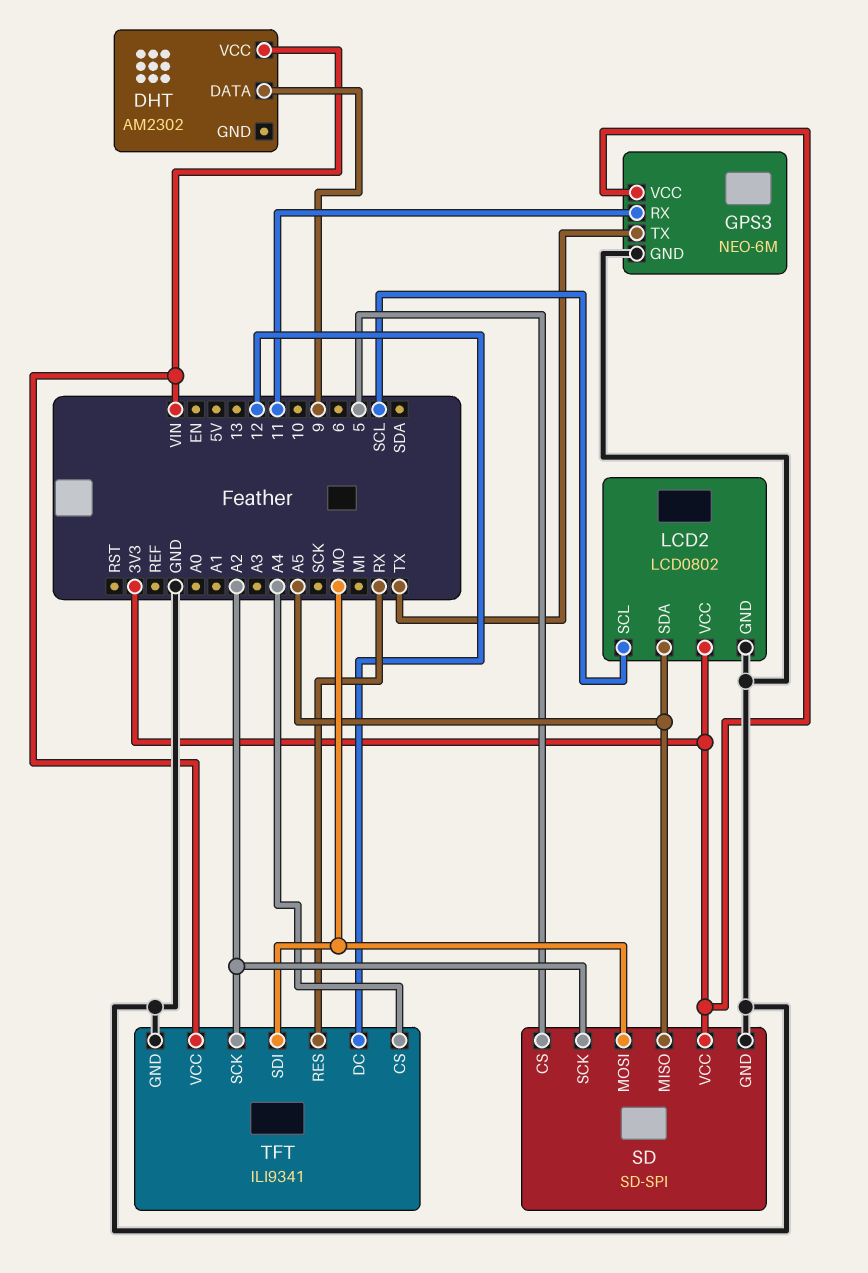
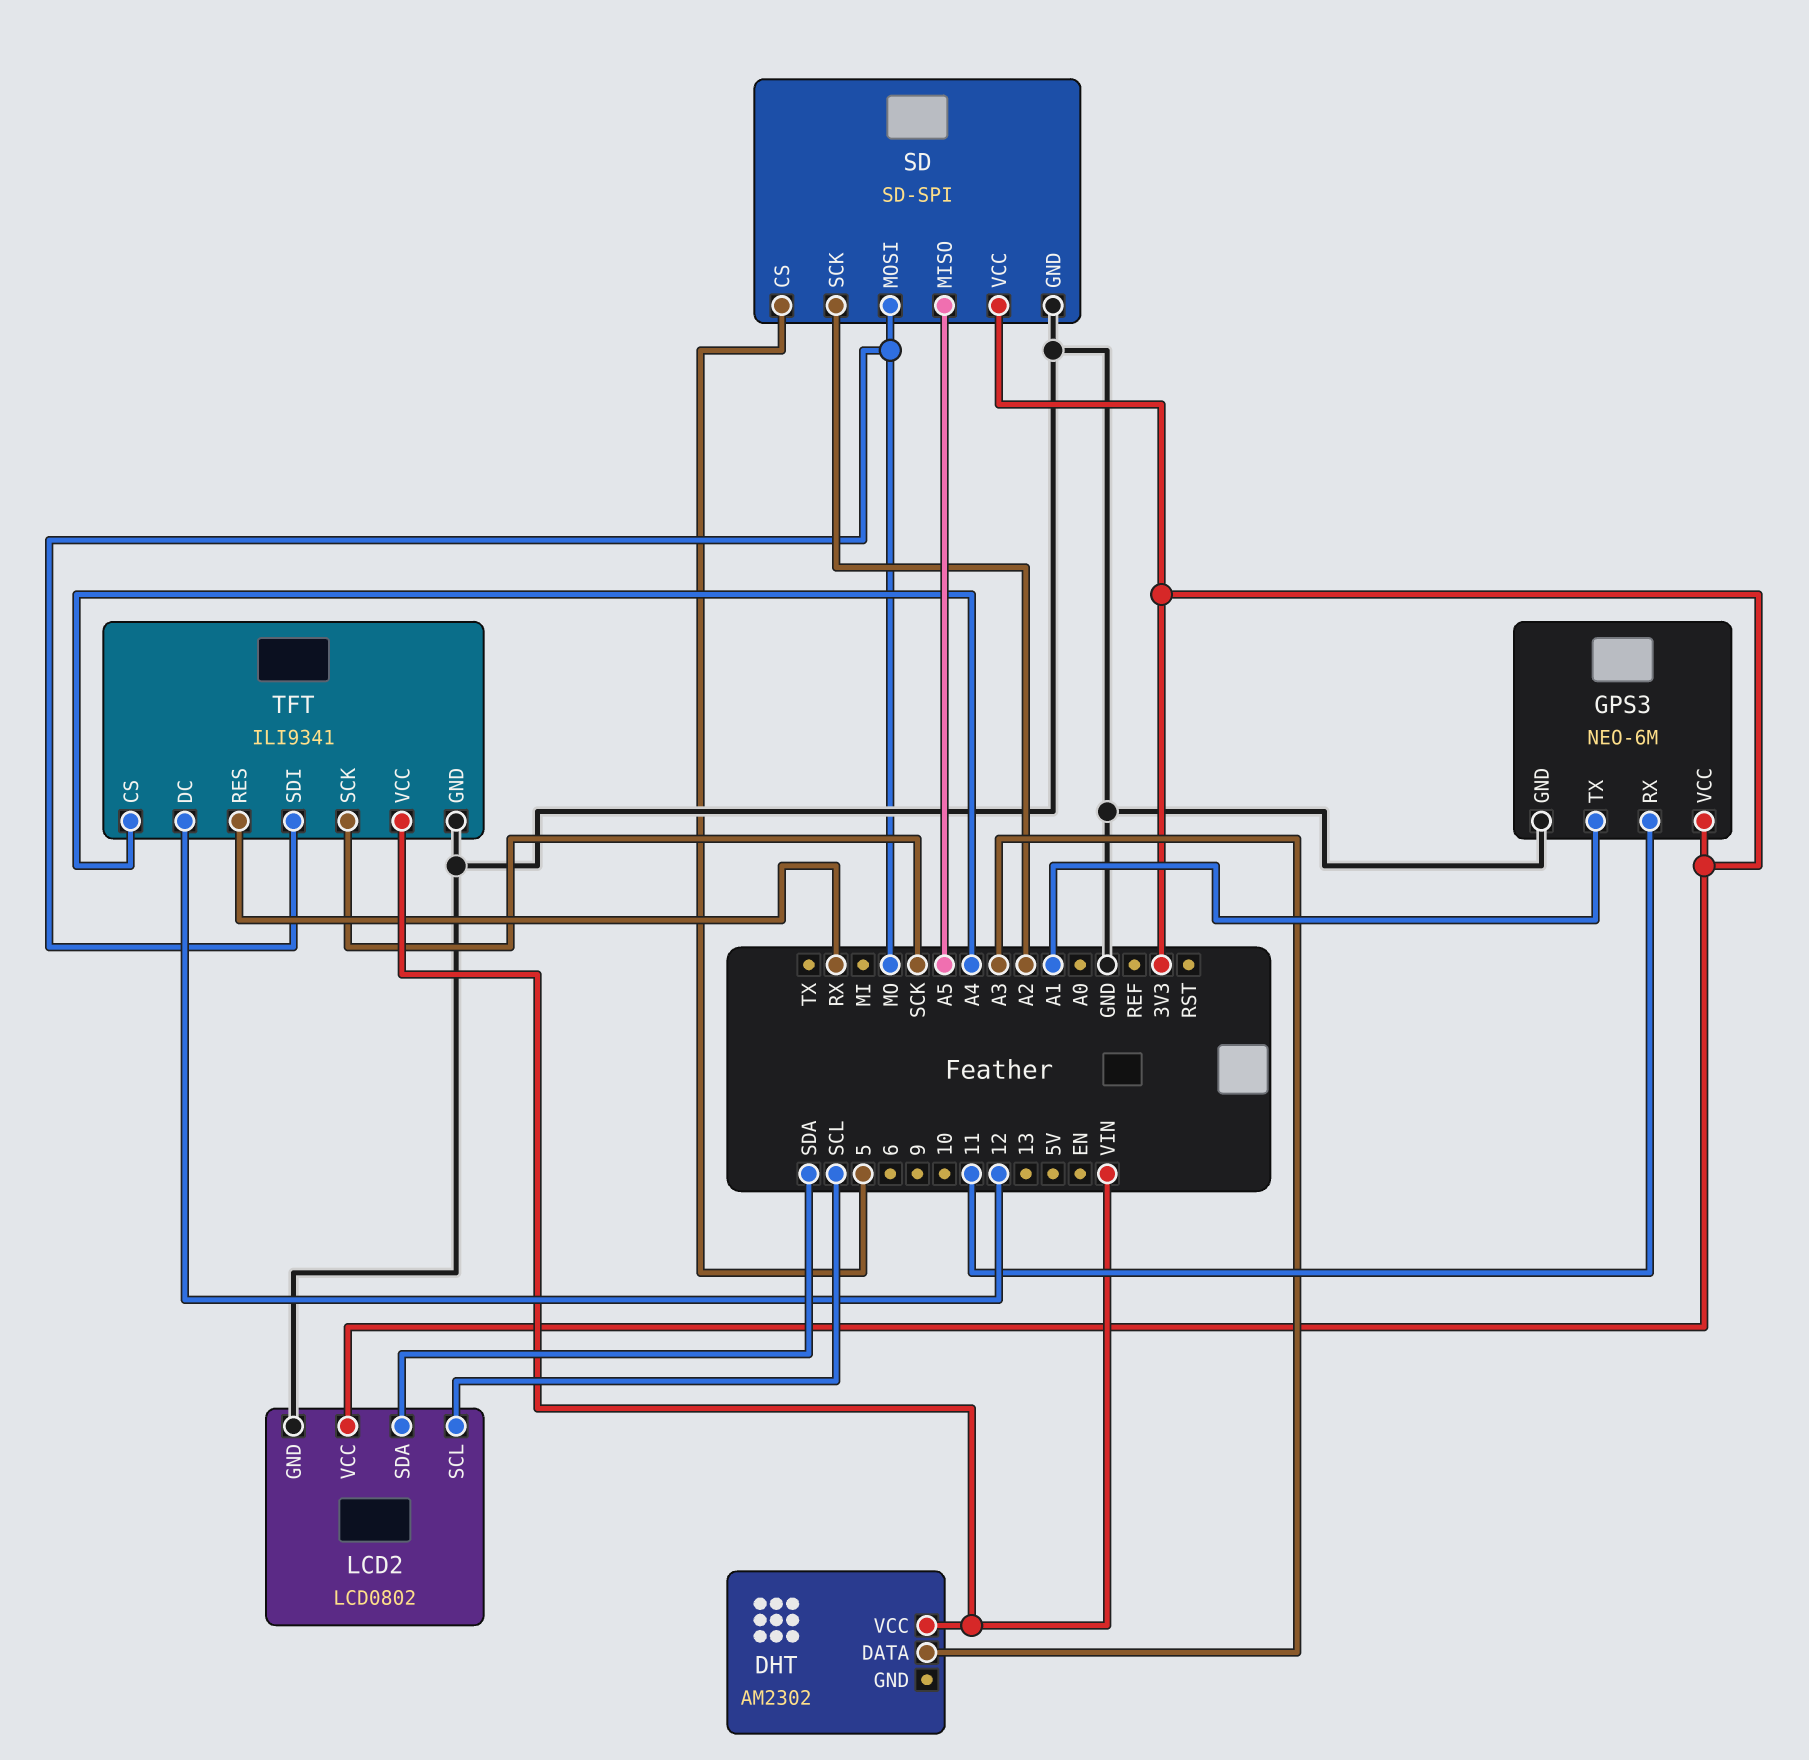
DHT pin DATA: 9 -> A3
GPS3 pin TX: TX -> A1
LCD2 pin SDA: A5 -> SDA
TFT pin SCK: A2 -> SCK

